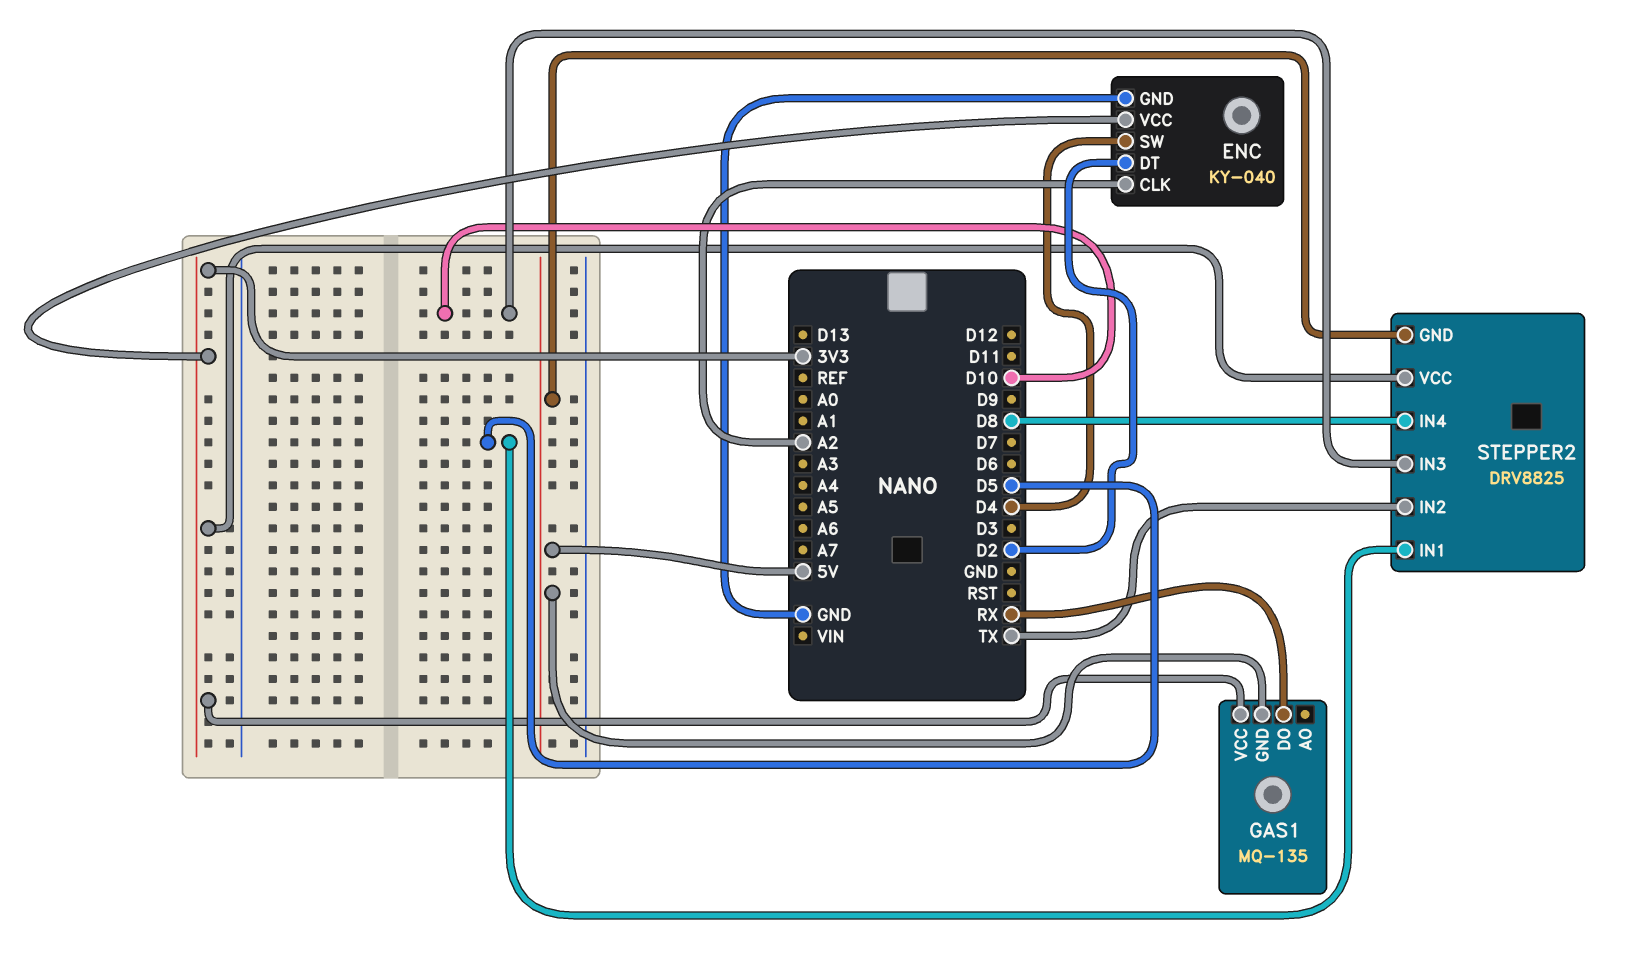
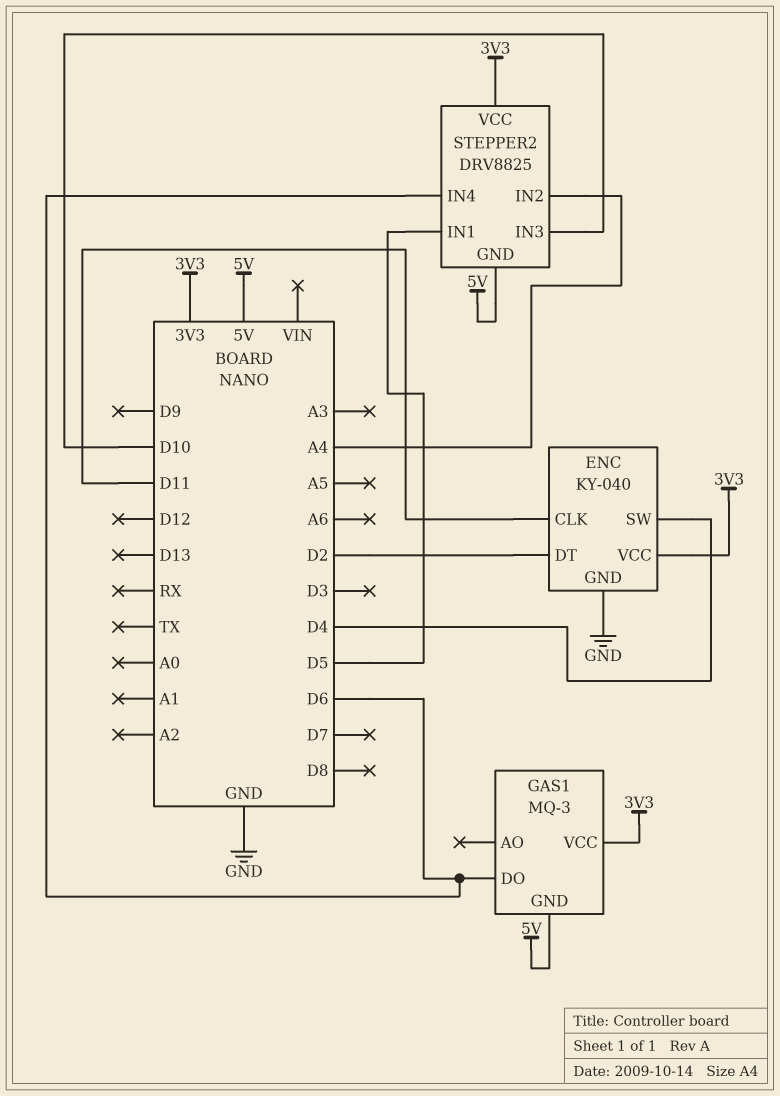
ENC pin CLK: A2 -> D11
GAS1: MQ-135 -> MQ-3
GAS1 pin DO: RX -> D6
STEPPER2 pin IN2: TX -> A4
STEPPER2 pin IN4: D8 -> D6

